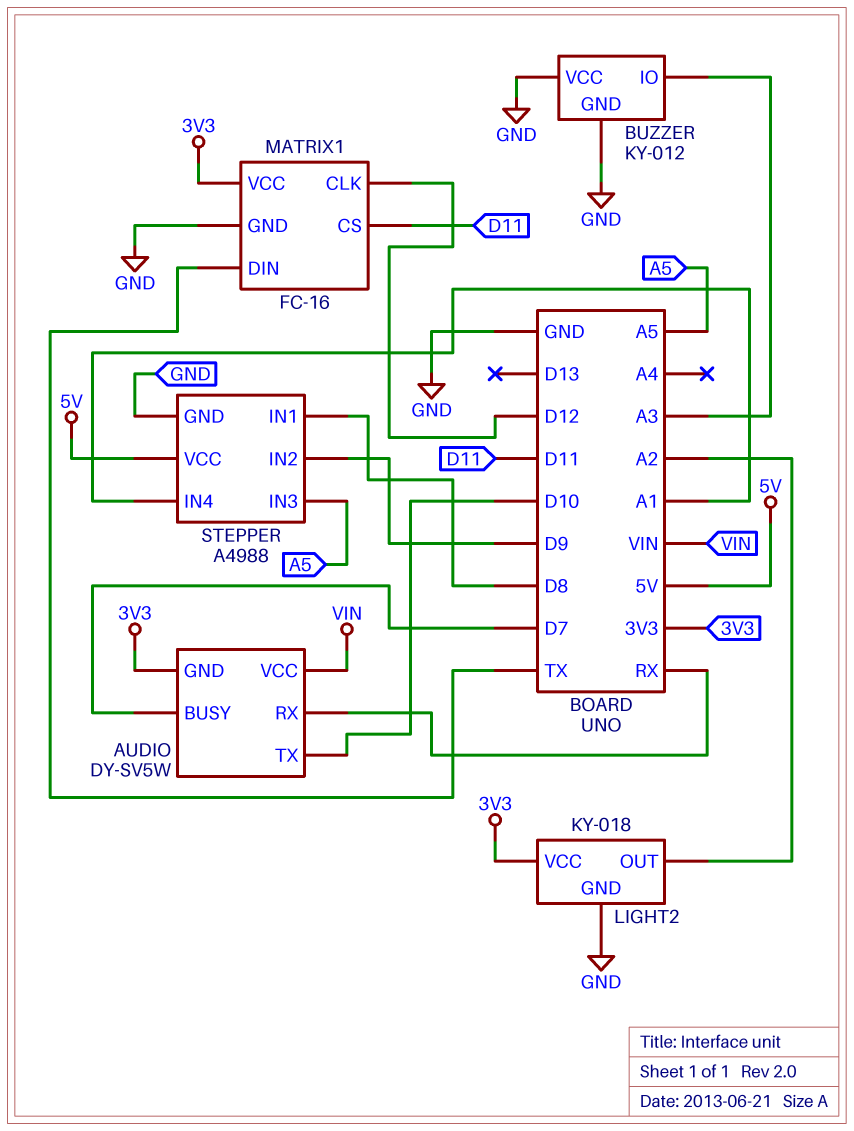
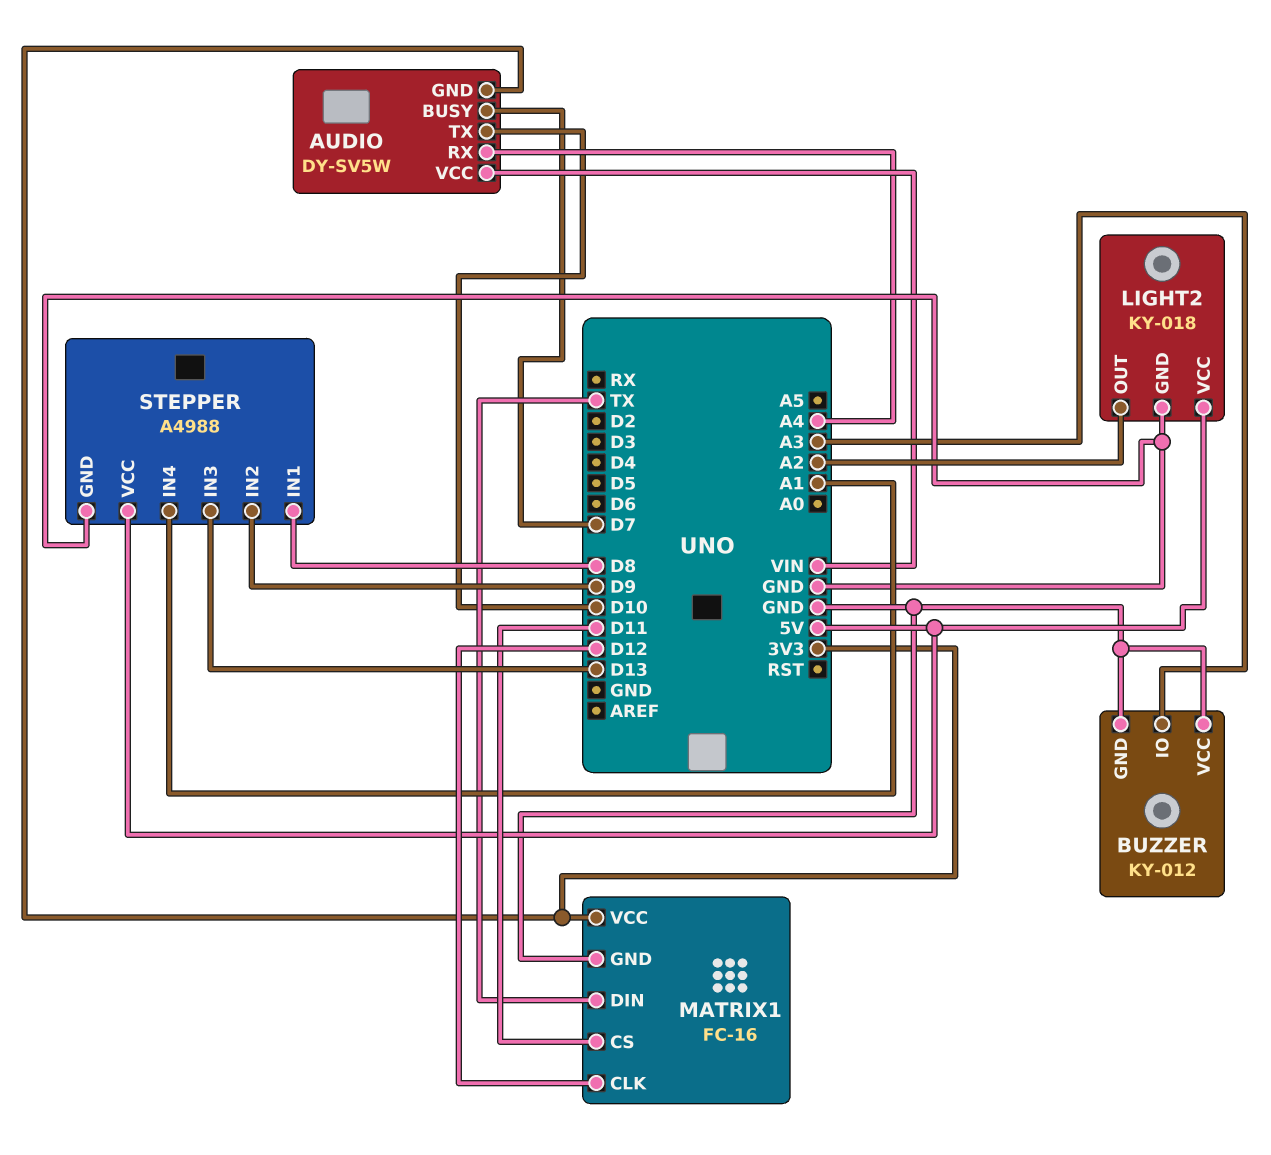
AUDIO pin RX: RX -> A4
LIGHT2 pin VCC: 3V3 -> 5V
STEPPER pin IN3: A5 -> D13

